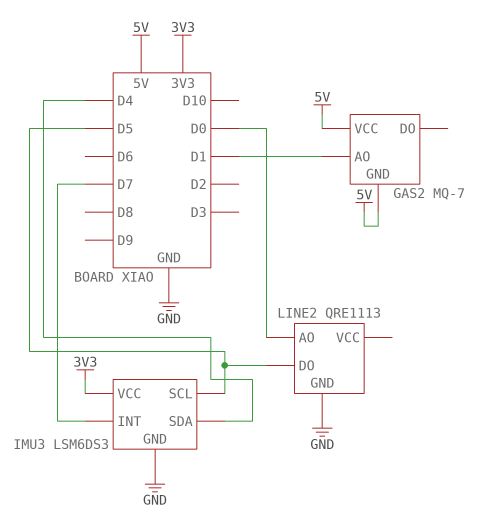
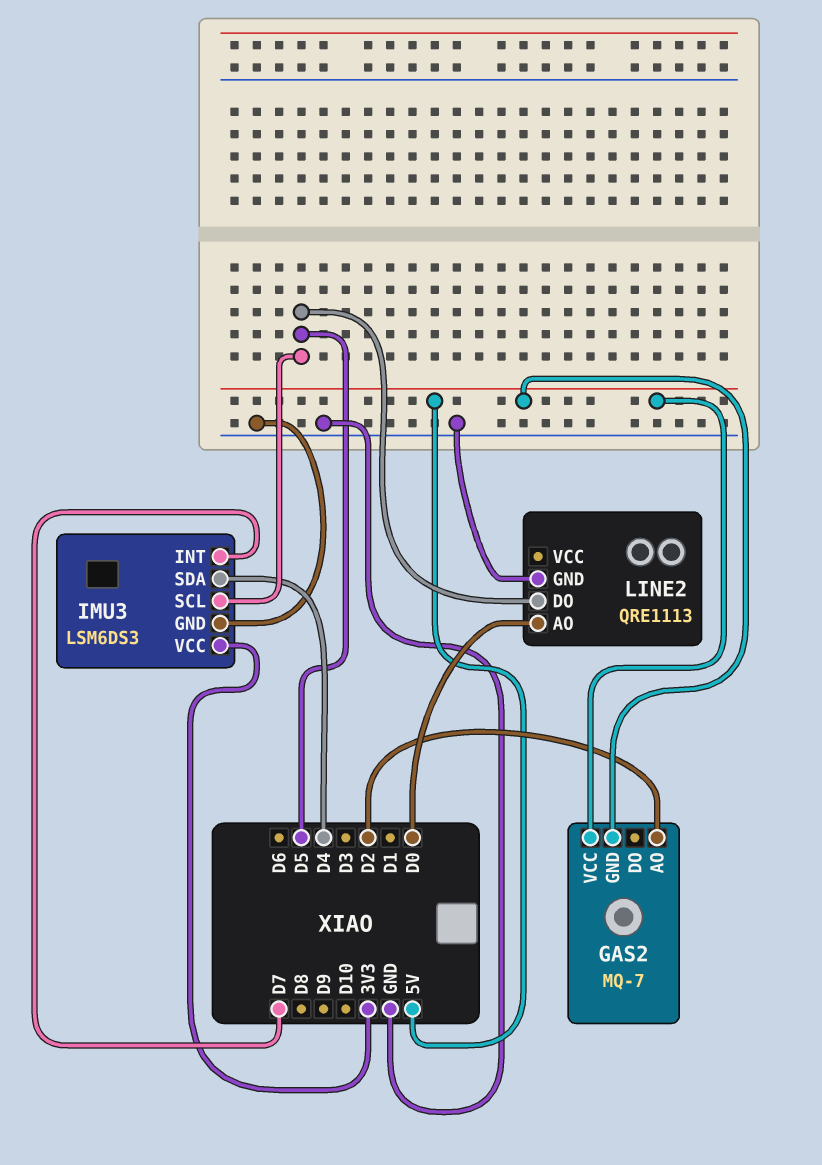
GAS2 pin AO: D1 -> D2

